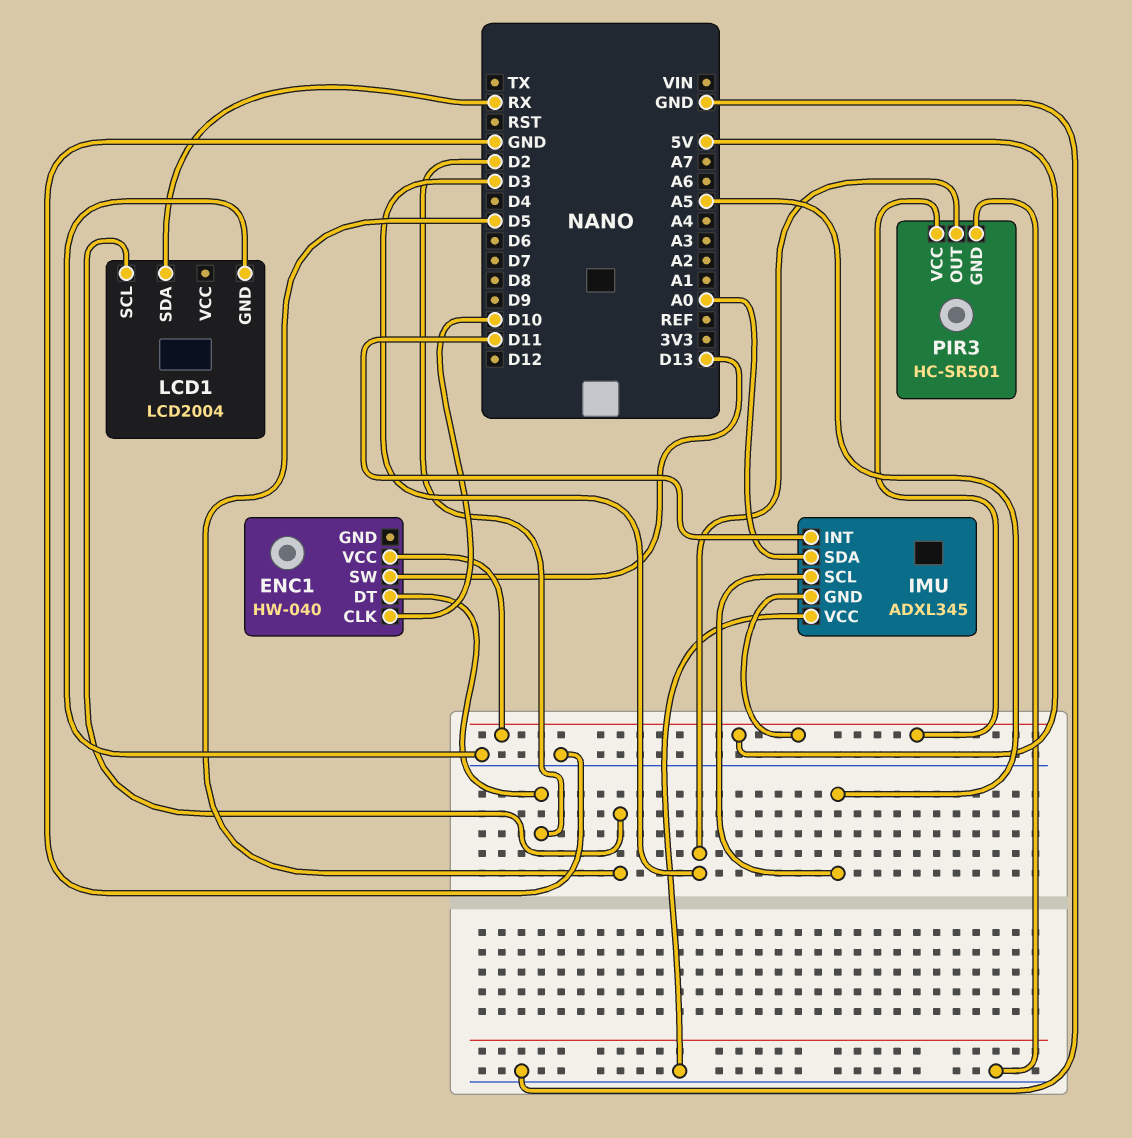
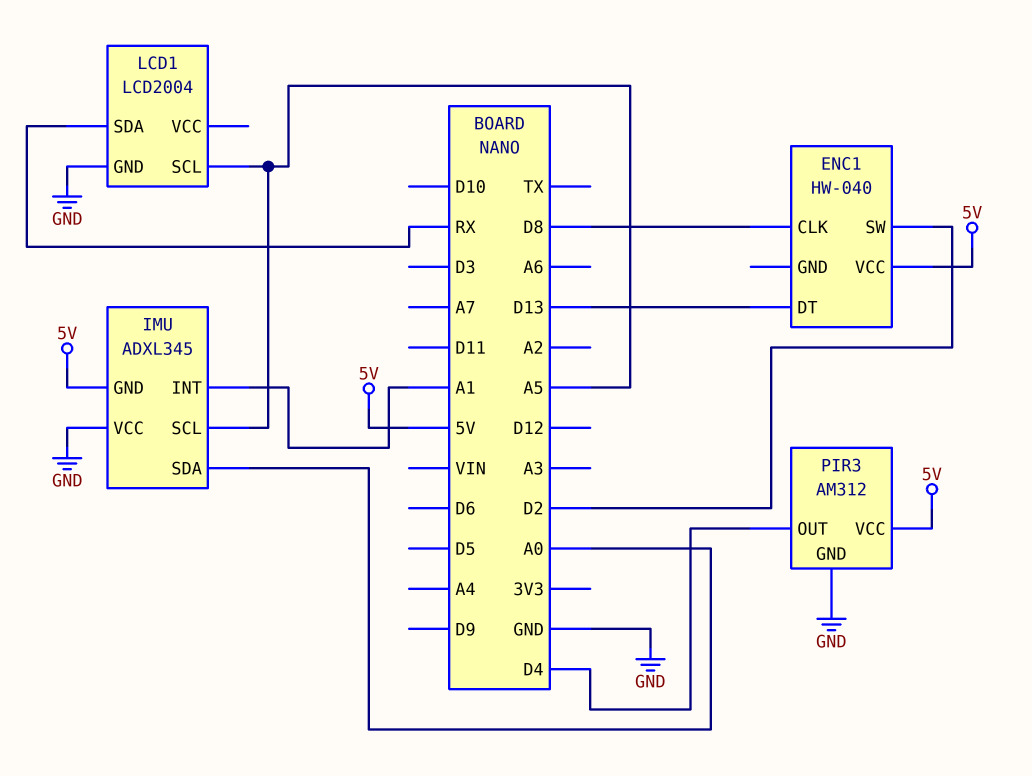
ENC1 pin CLK: D10 -> D8
ENC1 pin DT: D2 -> D13
ENC1 pin SW: D13 -> D2
IMU pin INT: D11 -> A1
LCD1 pin SCL: D5 -> A5
PIR3: HC-SR501 -> AM312
PIR3 pin OUT: D3 -> D4

